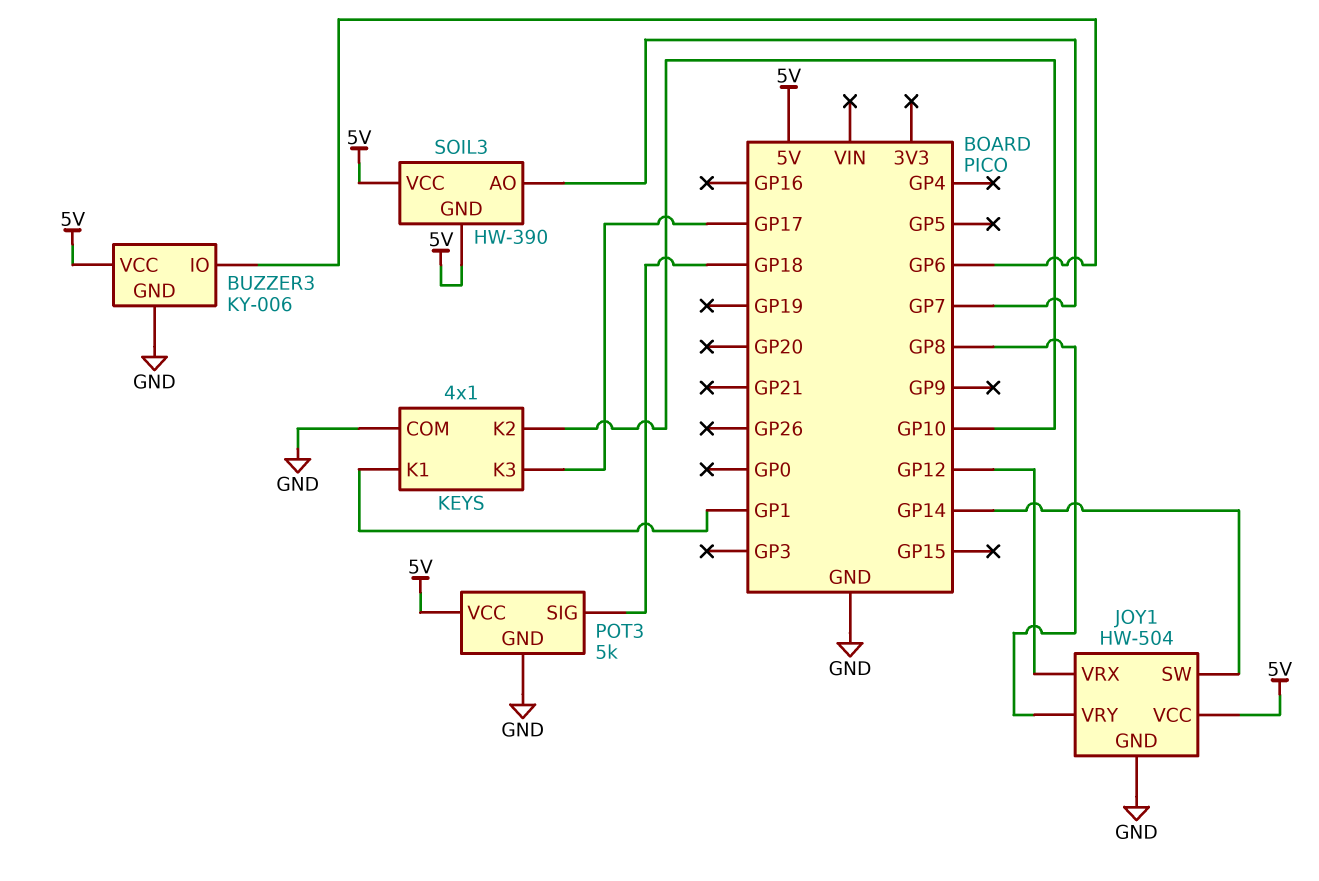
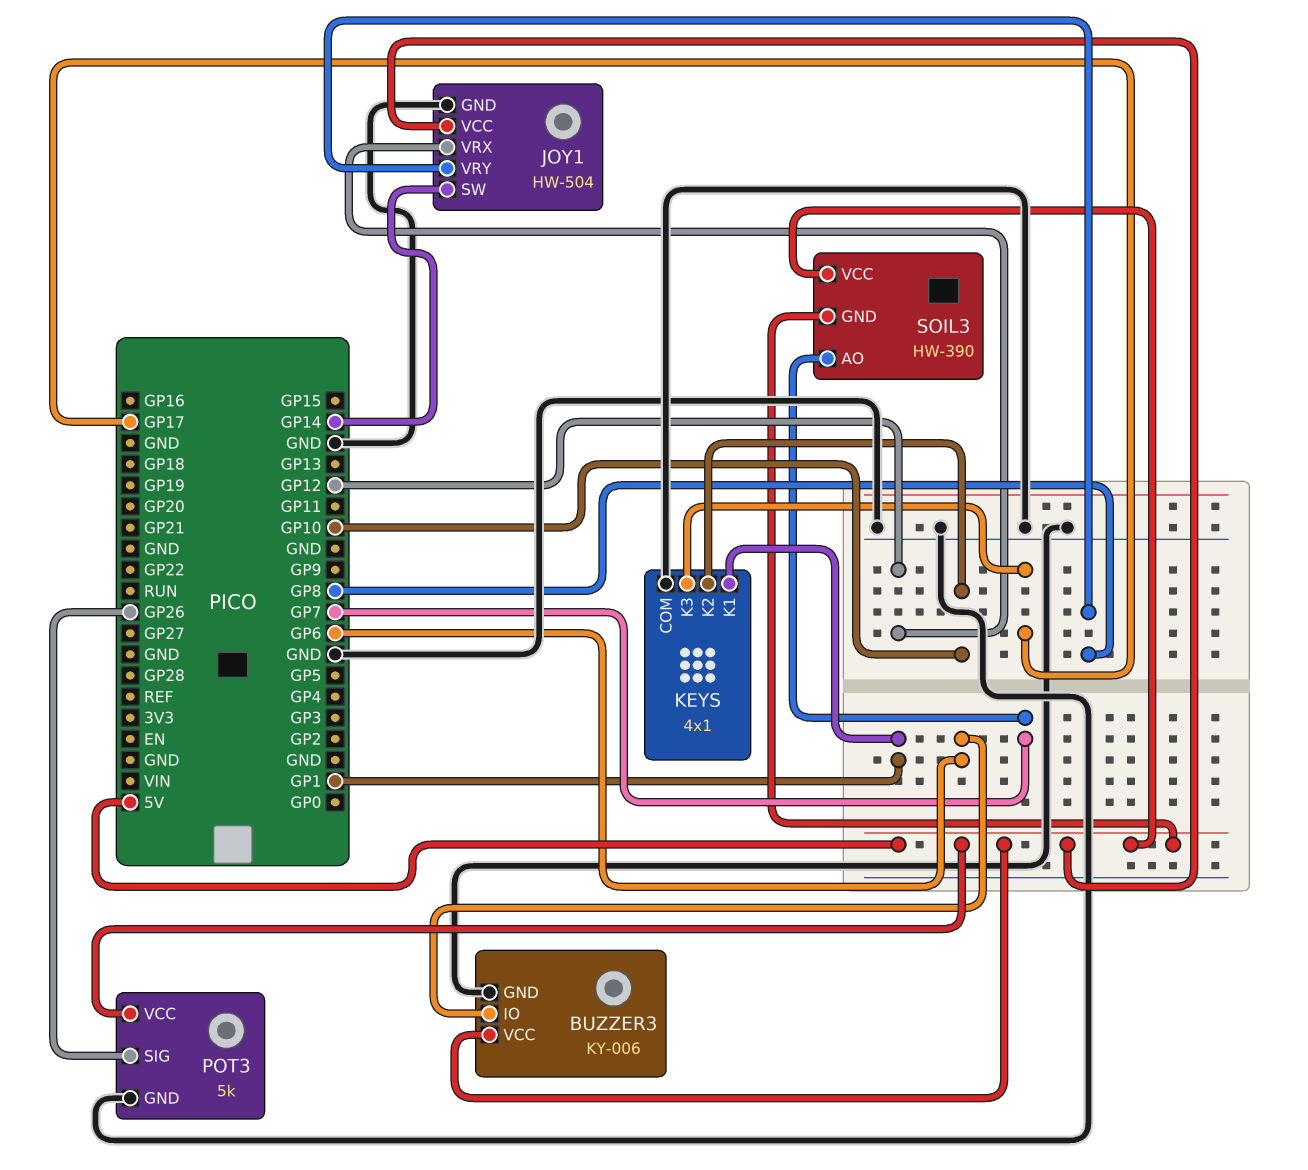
POT3 pin SIG: GP18 -> GP26

